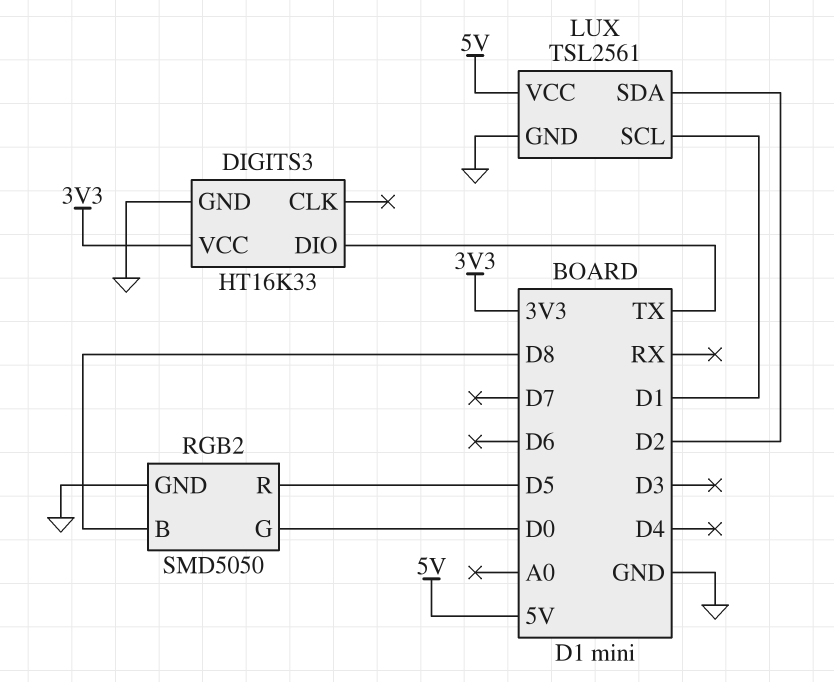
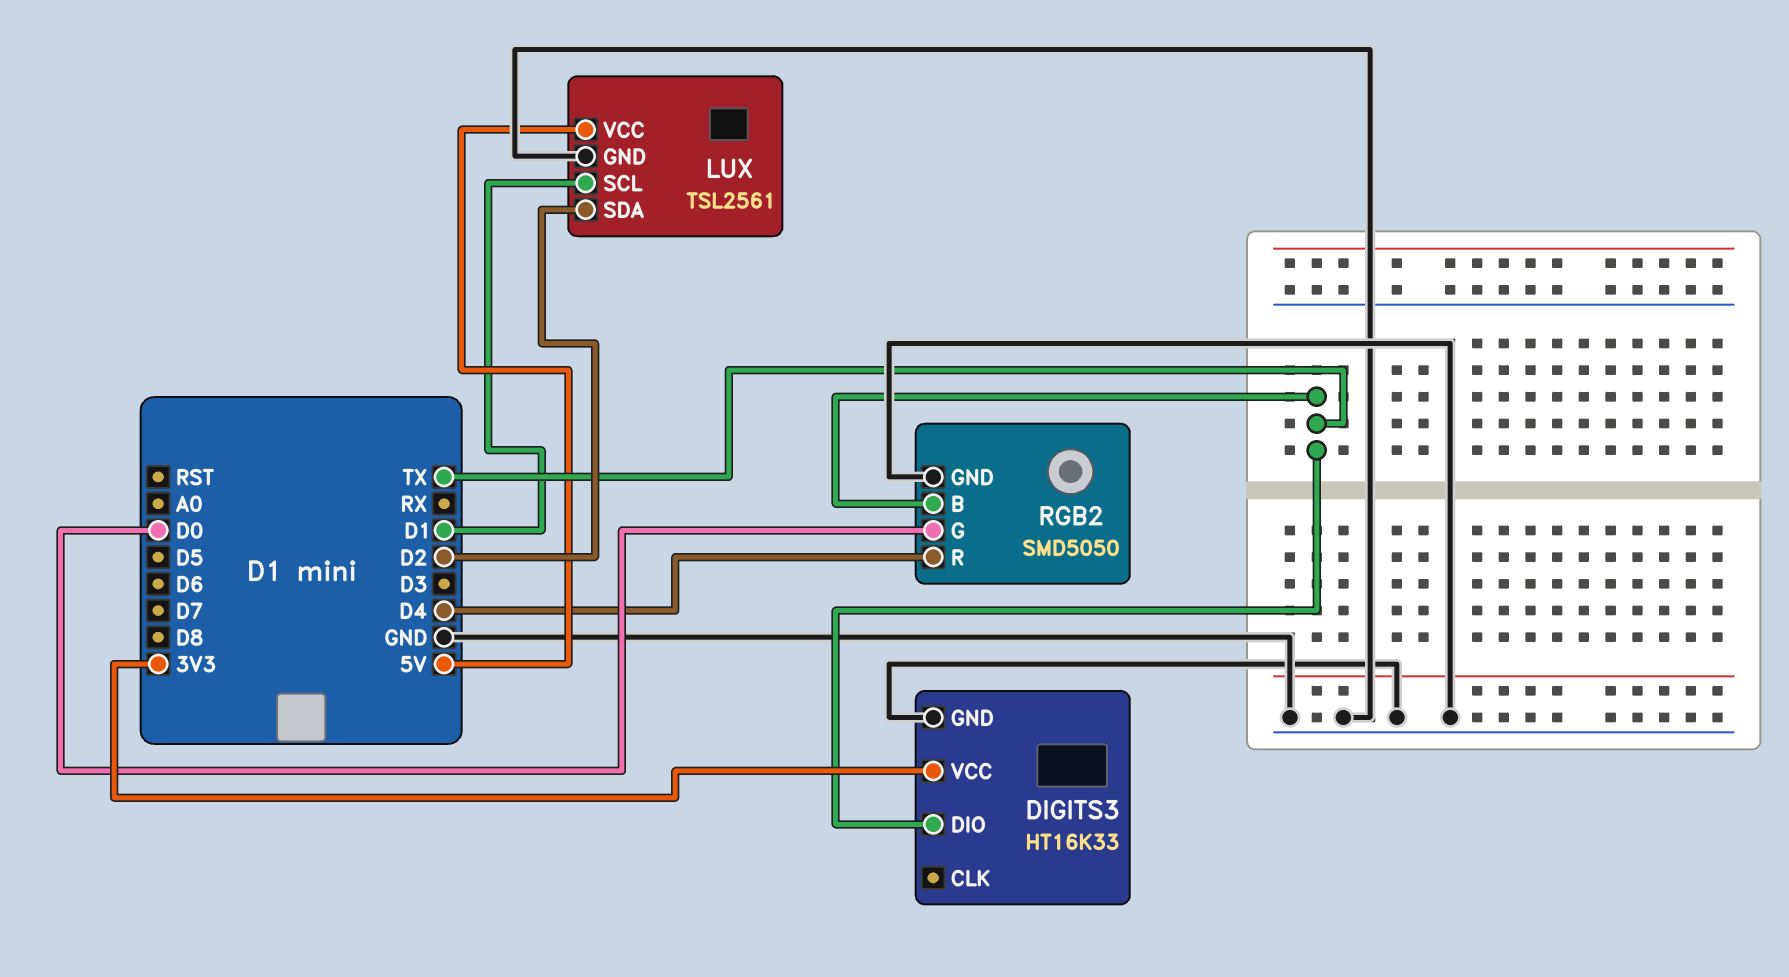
RGB2 pin B: D8 -> TX
RGB2 pin R: D5 -> D4

